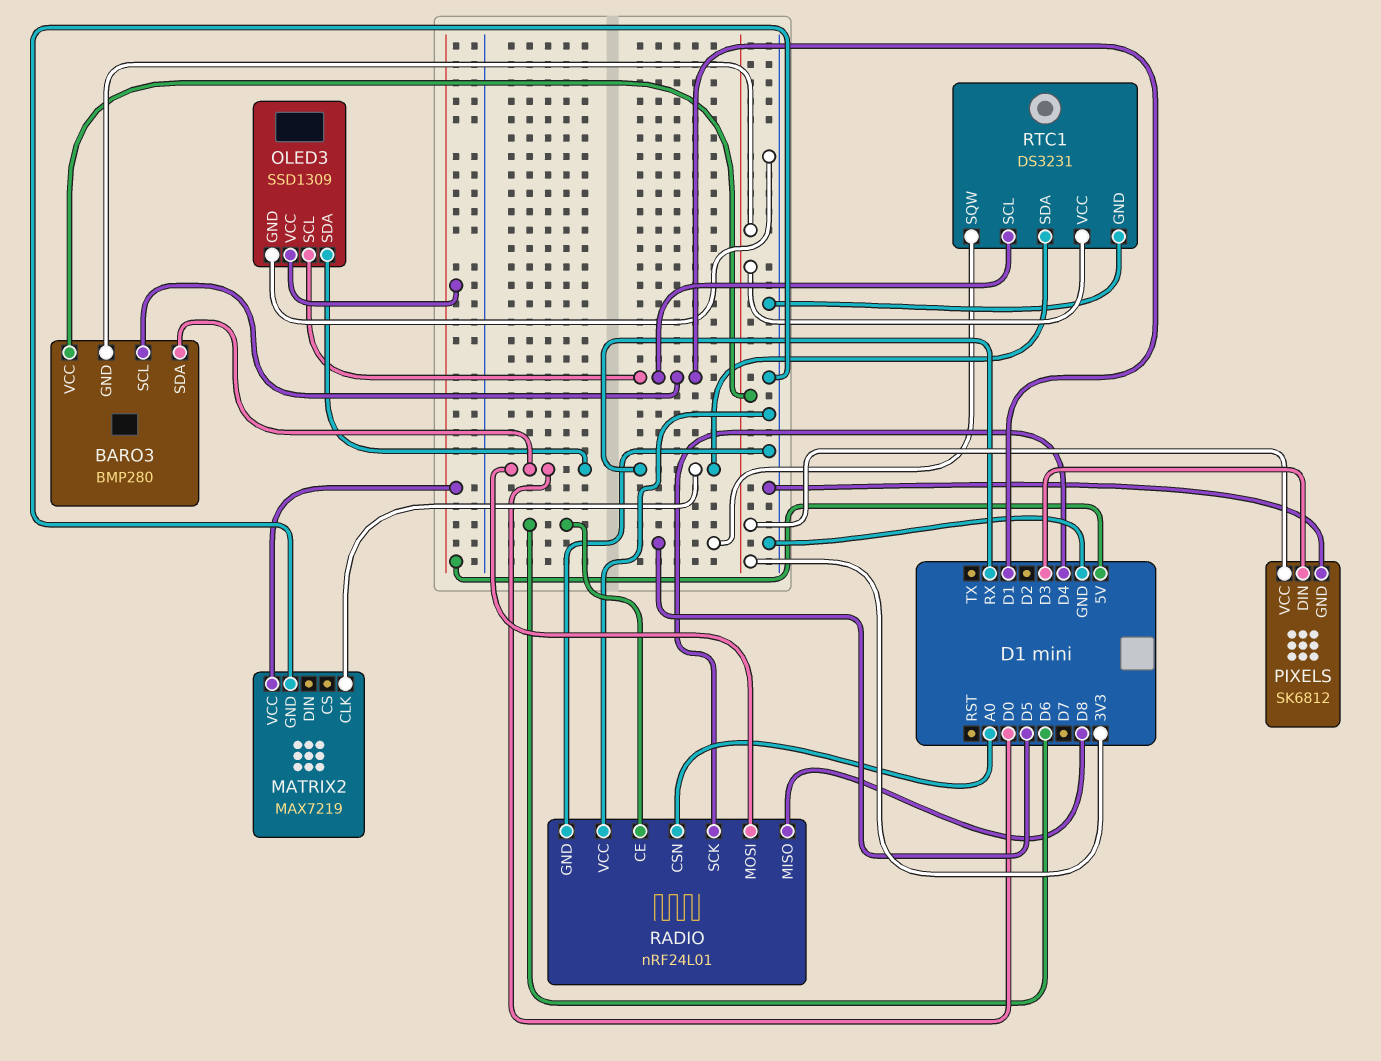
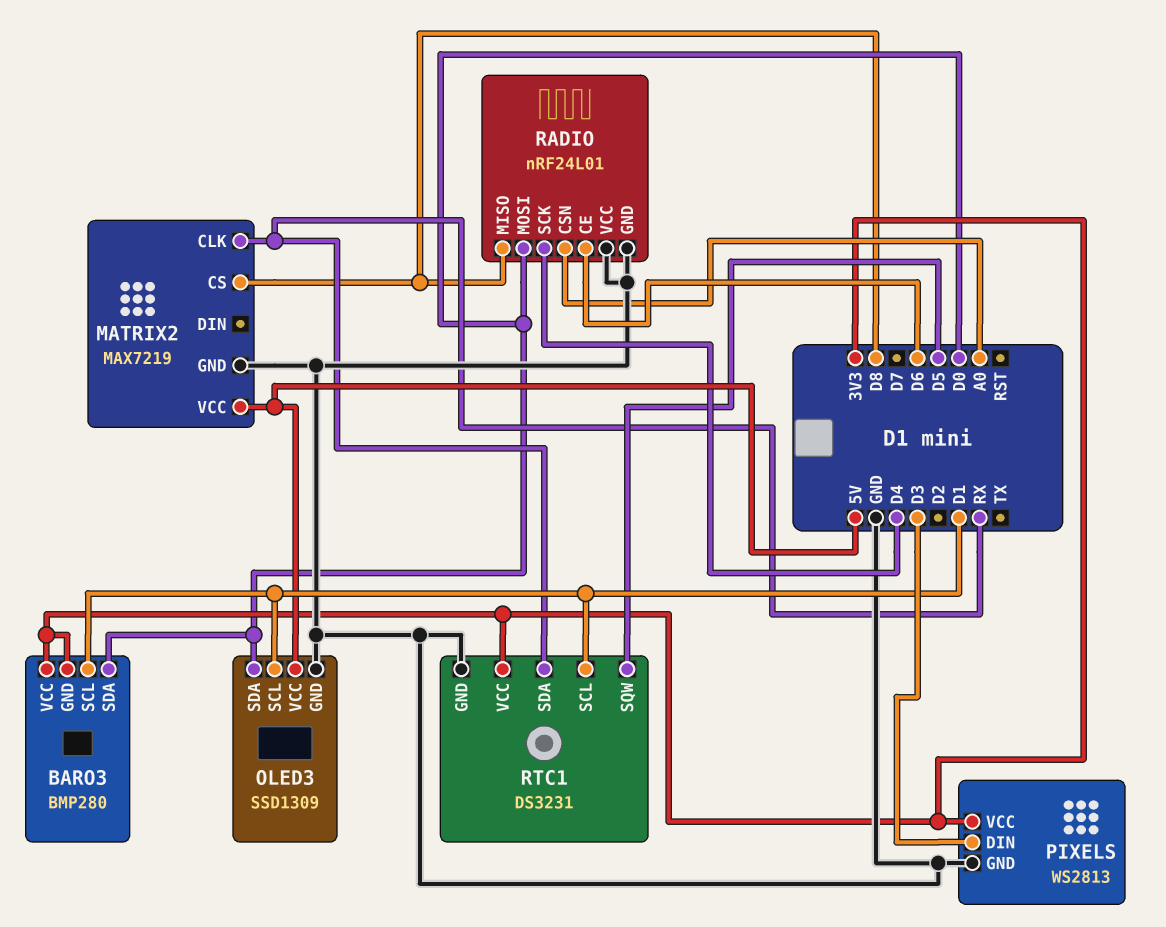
MATRIX2 pin CS: none -> D8
PIXELS: SK6812 -> WS2813

